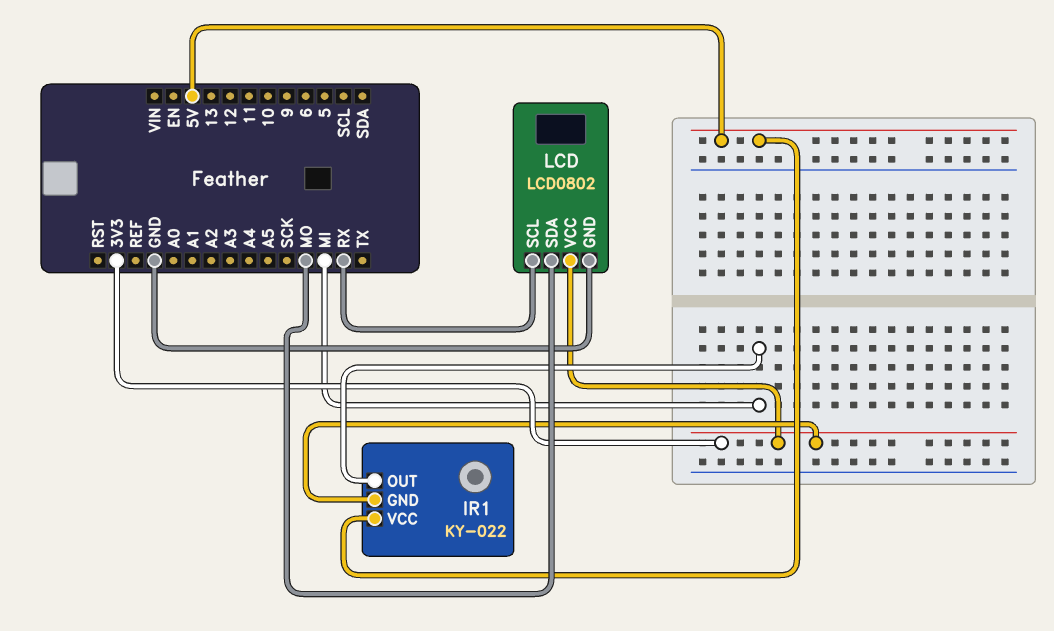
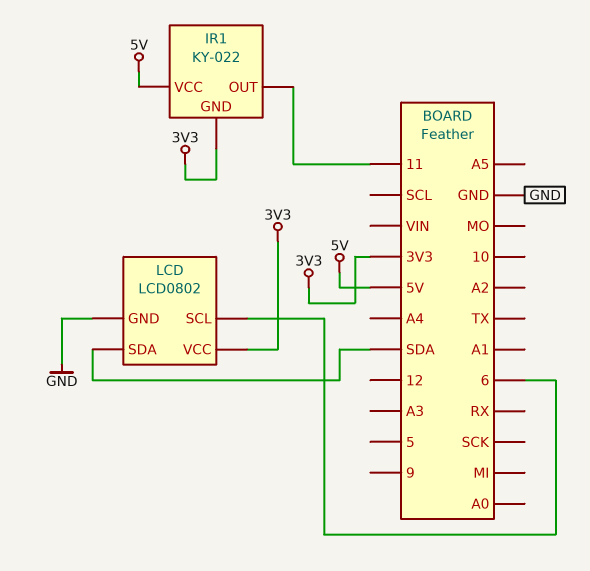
IR1 pin OUT: MI -> 11
LCD pin SCL: RX -> 6
LCD pin SDA: MO -> SDA

